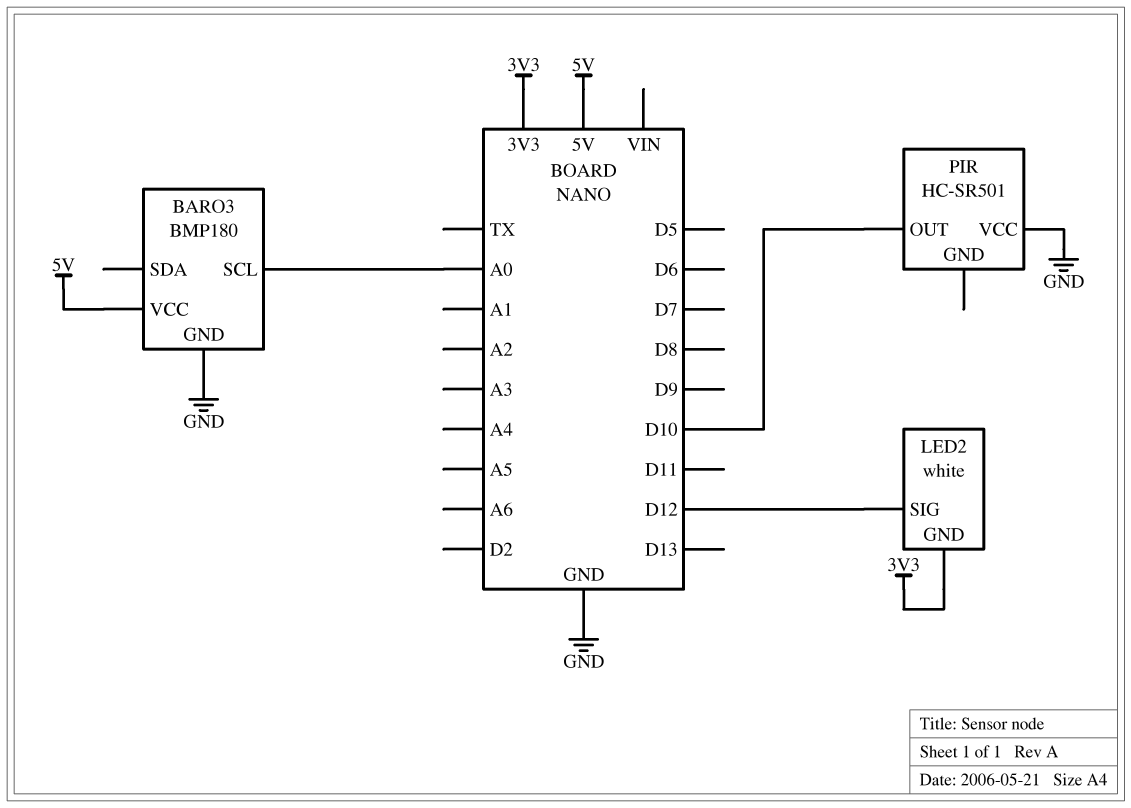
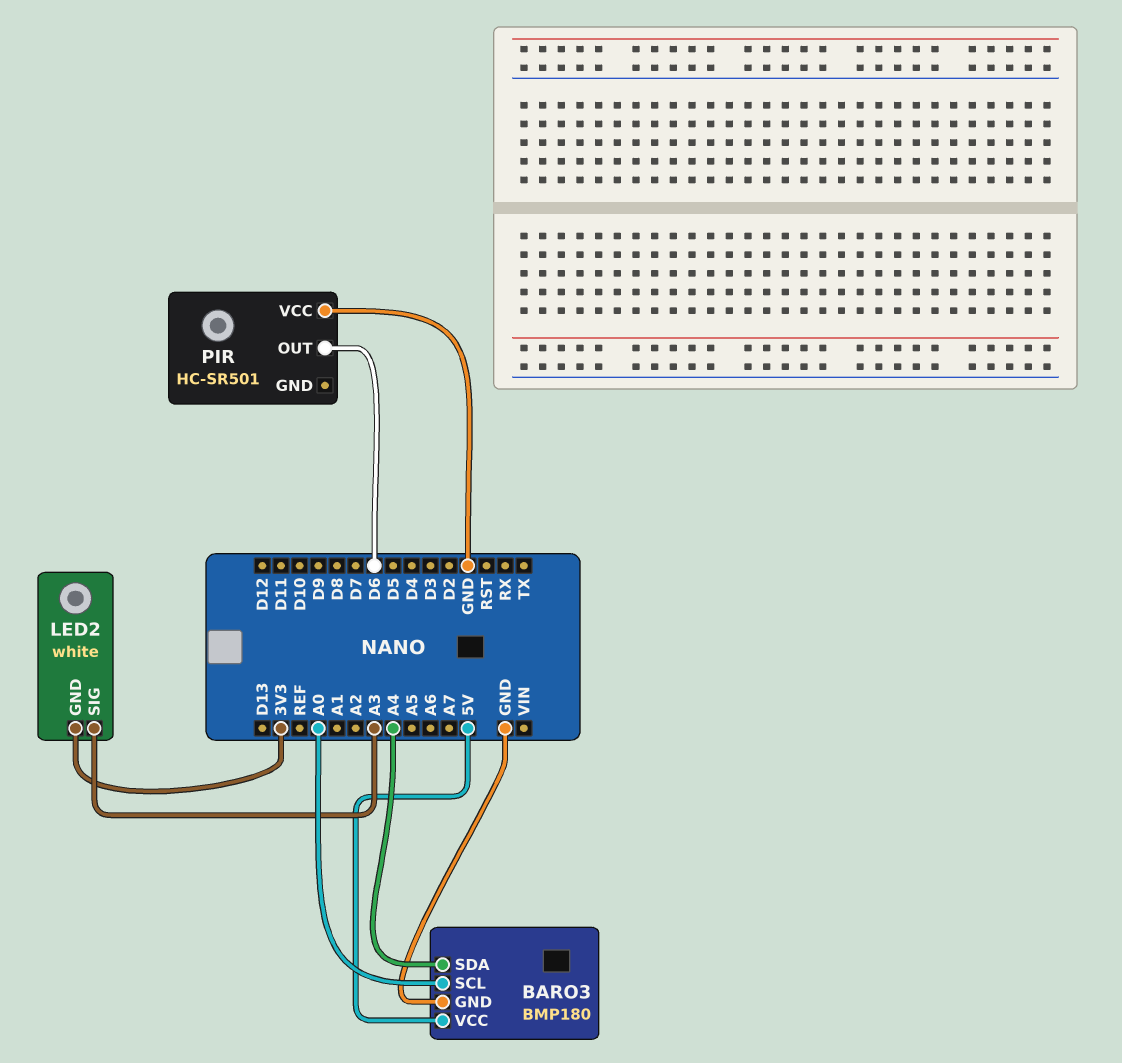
BARO3 pin SDA: none -> A4
LED2 pin SIG: D12 -> A3
PIR pin OUT: D10 -> D6

